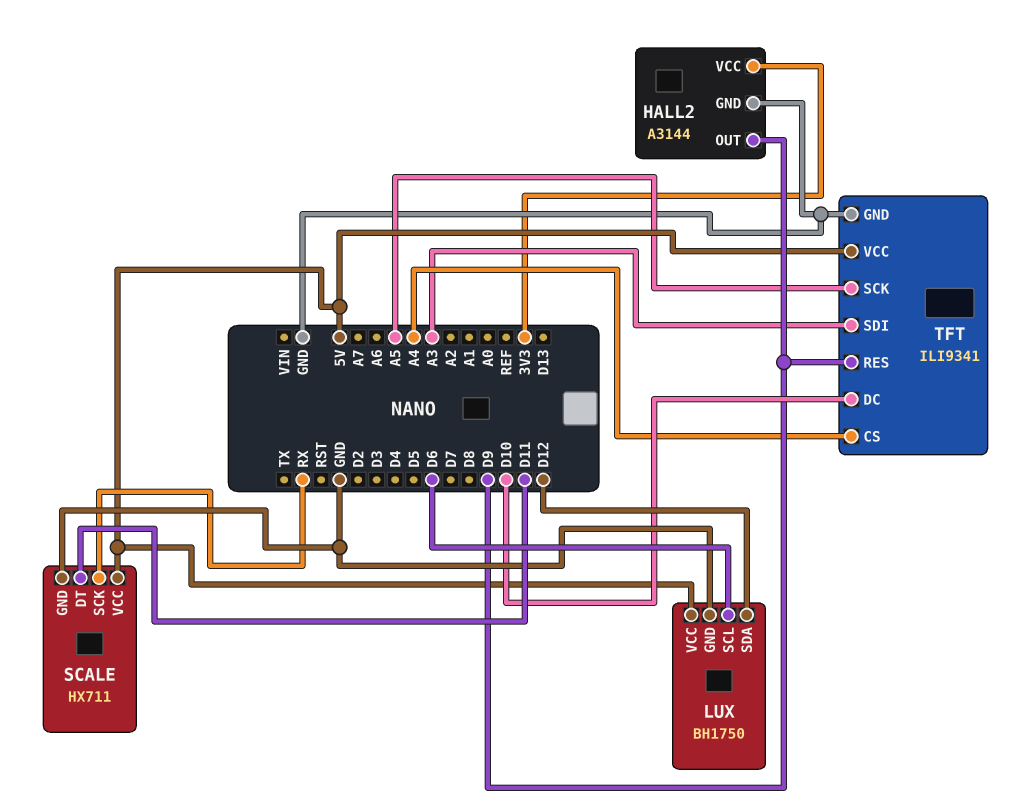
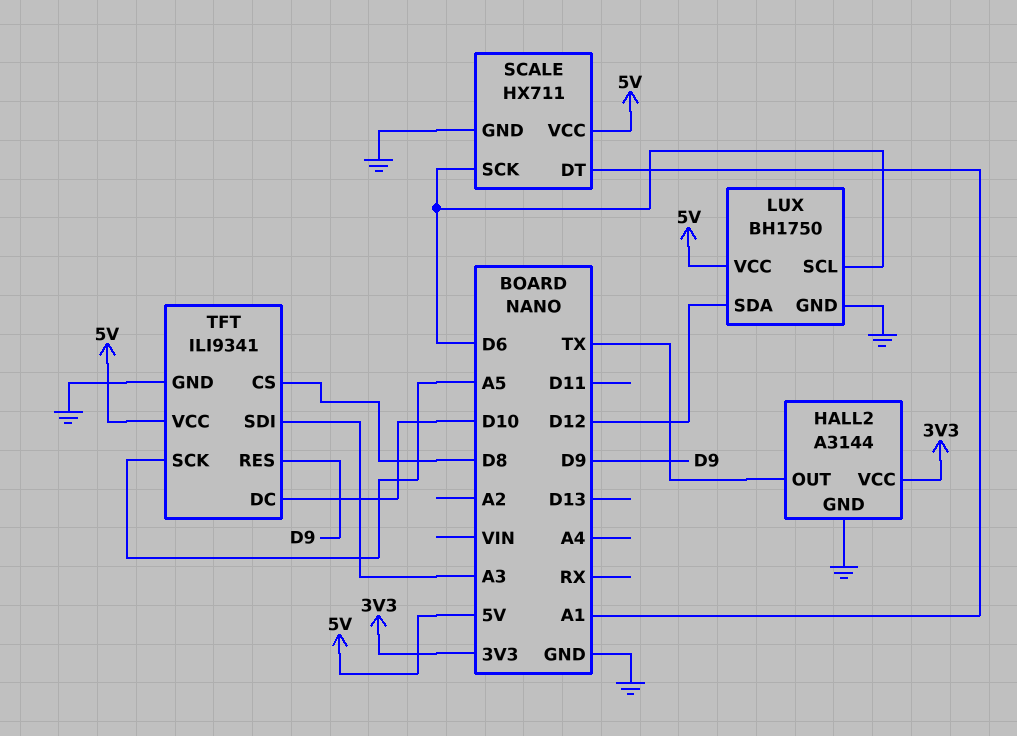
HALL2 pin OUT: D9 -> TX
SCALE pin DT: D11 -> A1
SCALE pin SCK: RX -> D6
TFT pin CS: A4 -> D8

